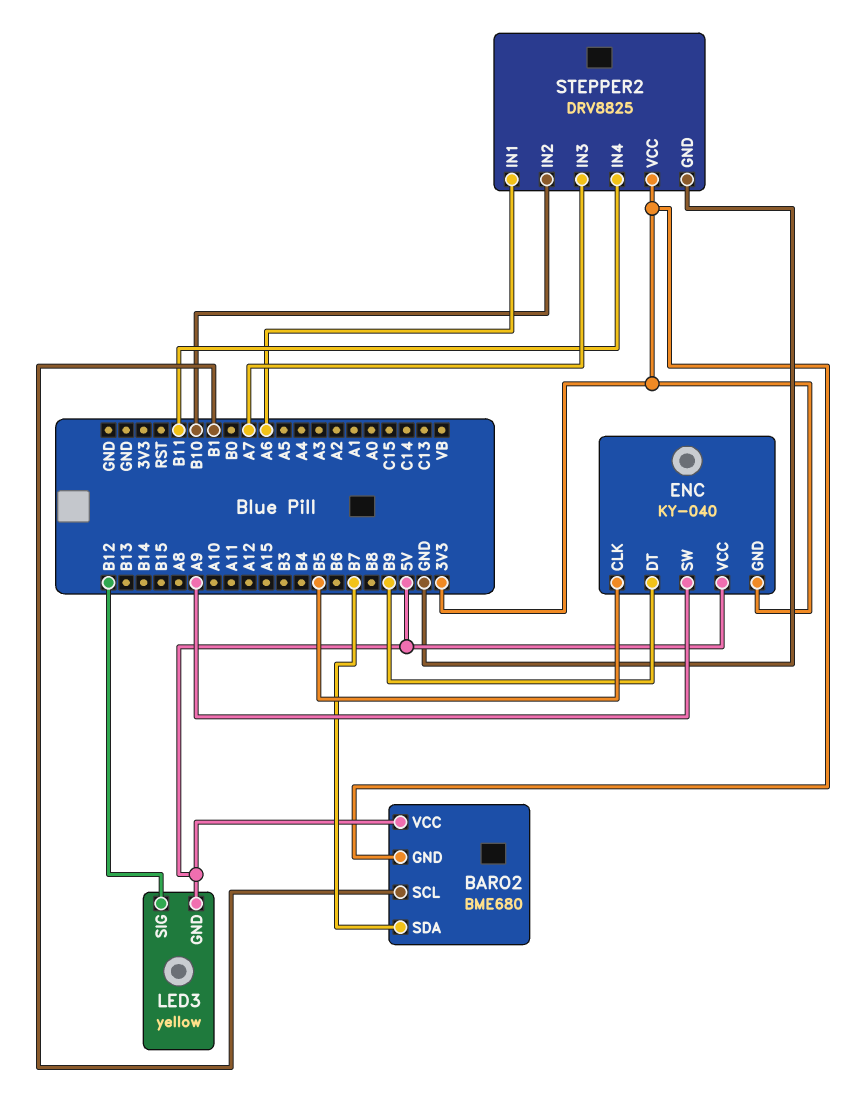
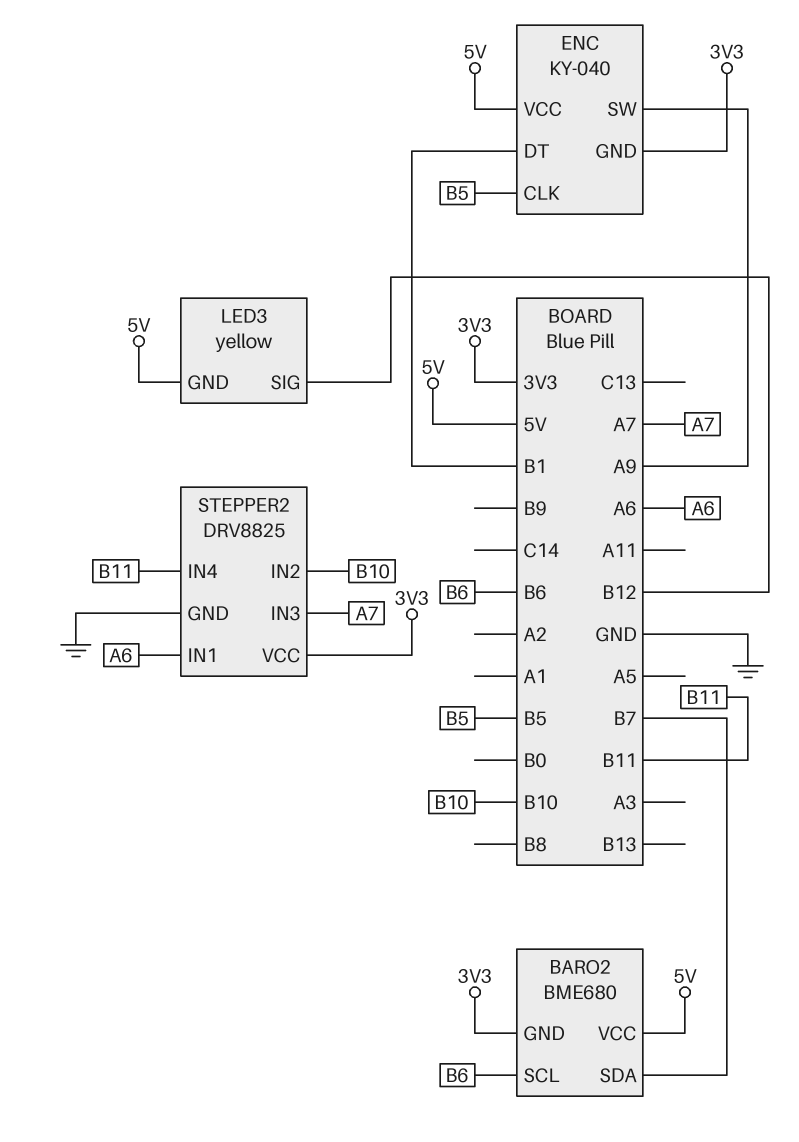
BARO2 pin SCL: B1 -> B6
ENC pin DT: B9 -> B1

